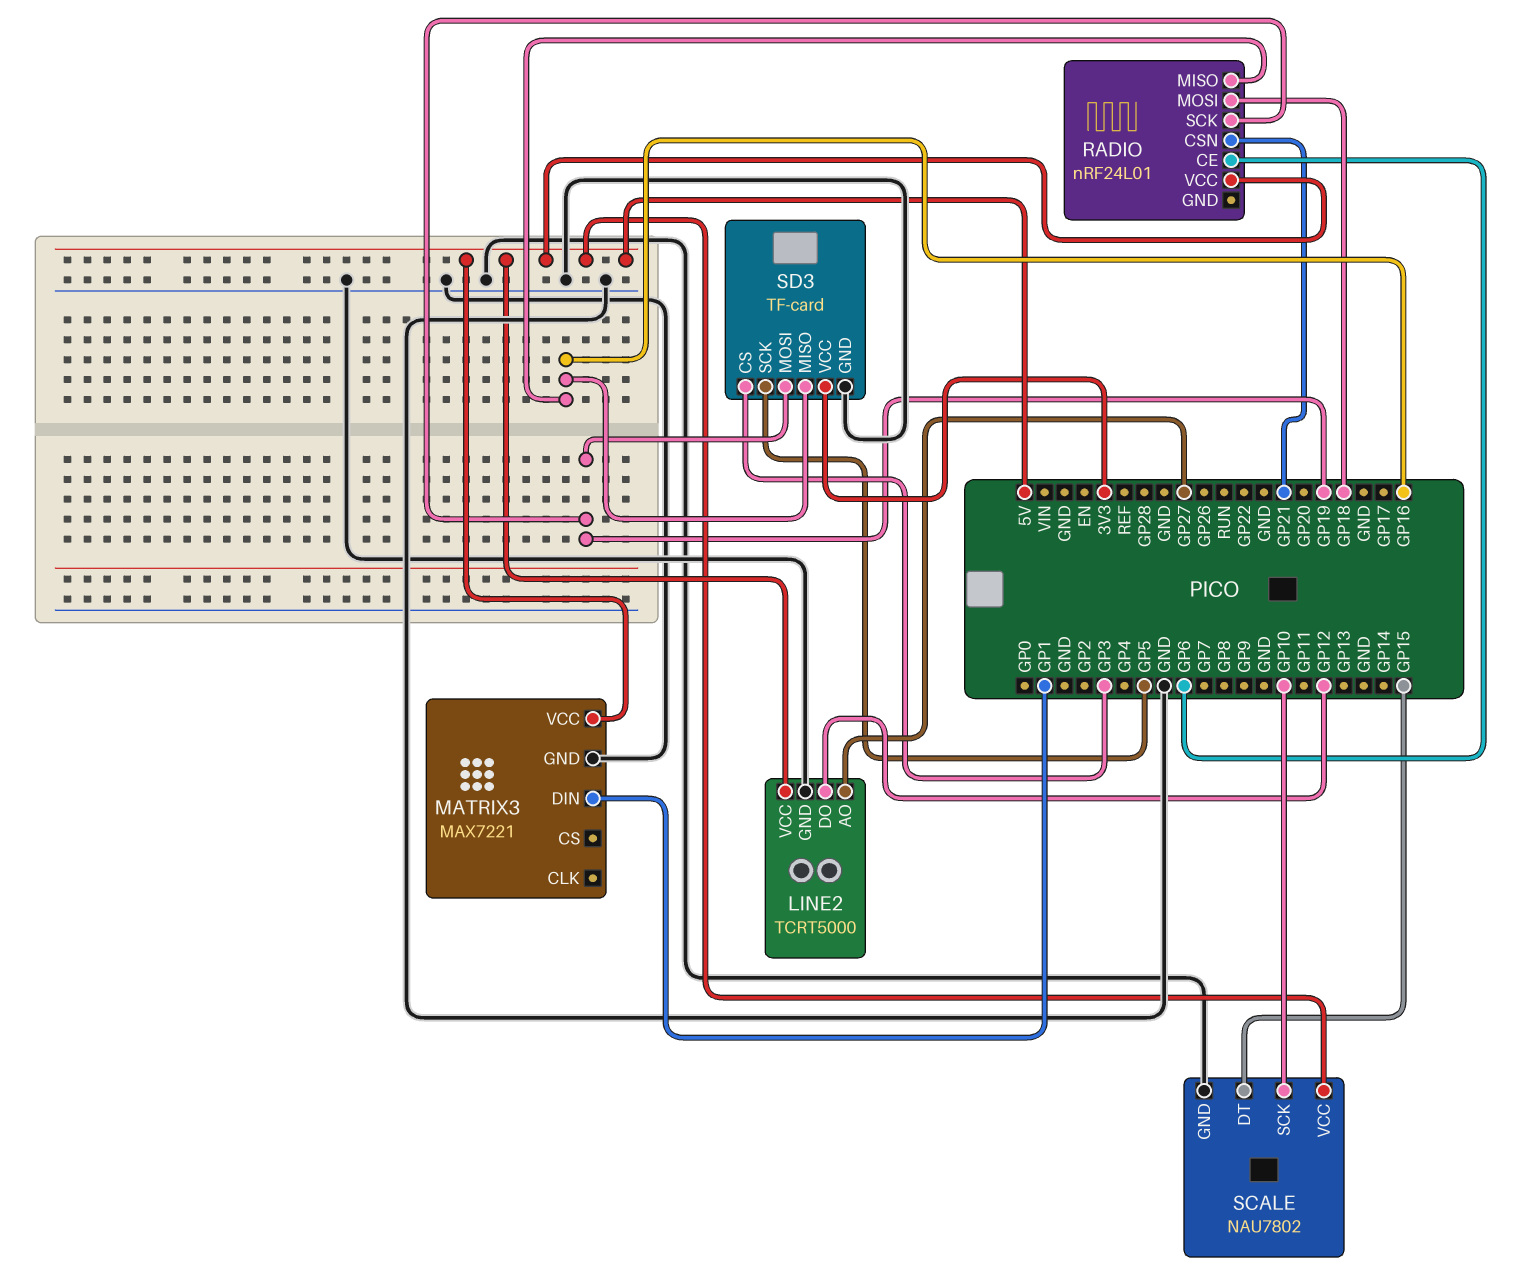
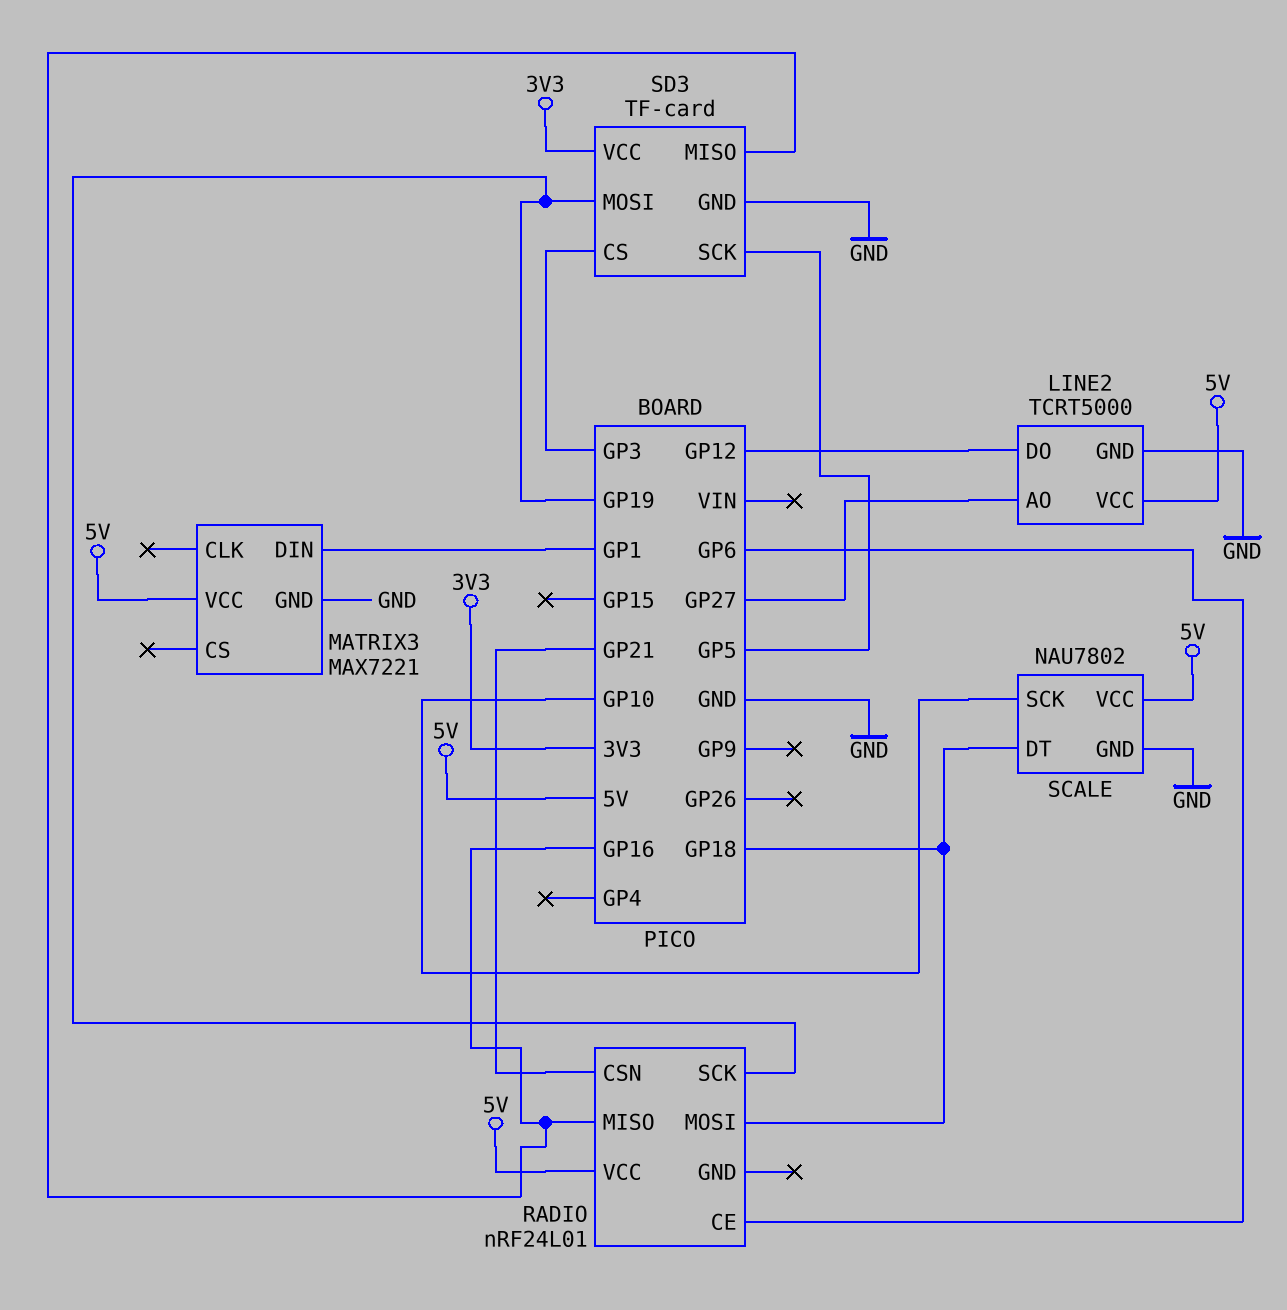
SCALE pin DT: GP15 -> GP18

